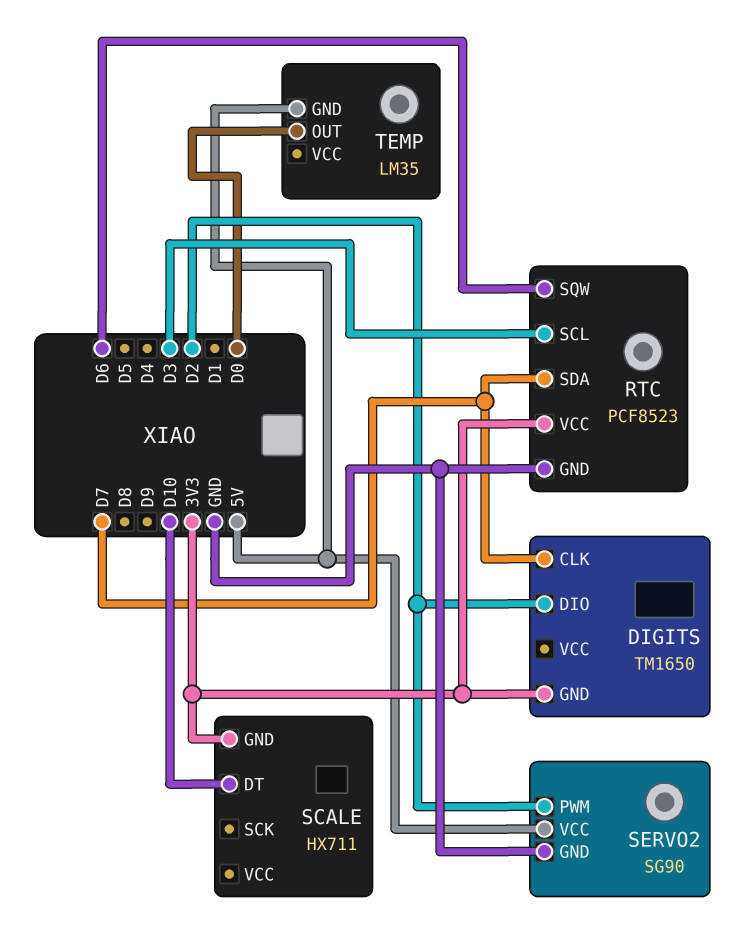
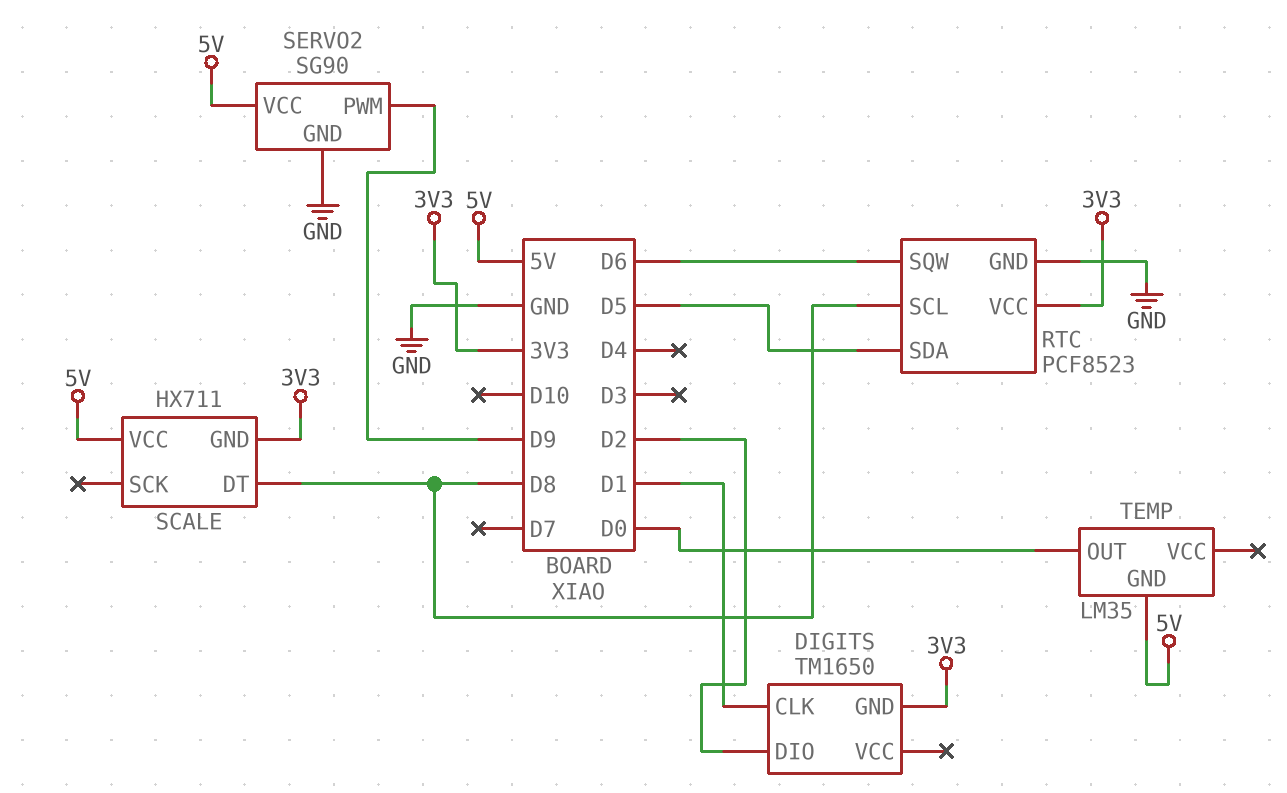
DIGITS pin CLK: D7 -> D1
RTC pin SCL: D3 -> D8
RTC pin SDA: D7 -> D5
SCALE pin DT: D10 -> D8
SCALE pin VCC: none -> 5V
SERVO2 pin PWM: D2 -> D9

